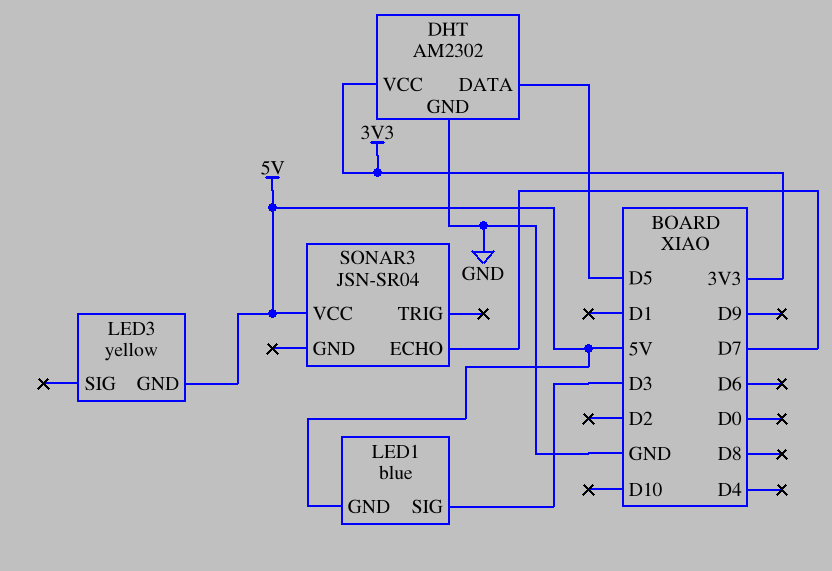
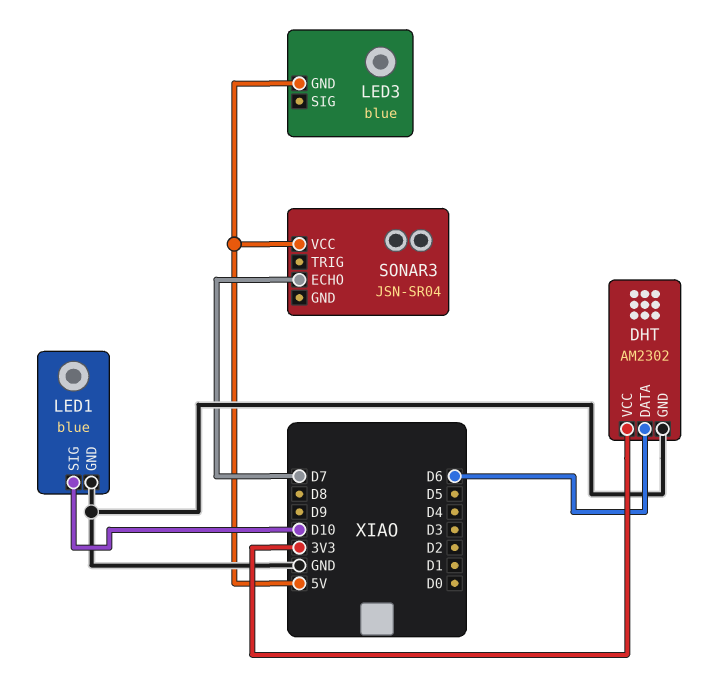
DHT pin DATA: D5 -> D6
LED1 pin GND: 5V -> GND
LED1 pin SIG: D3 -> D10
LED3: yellow -> blue

